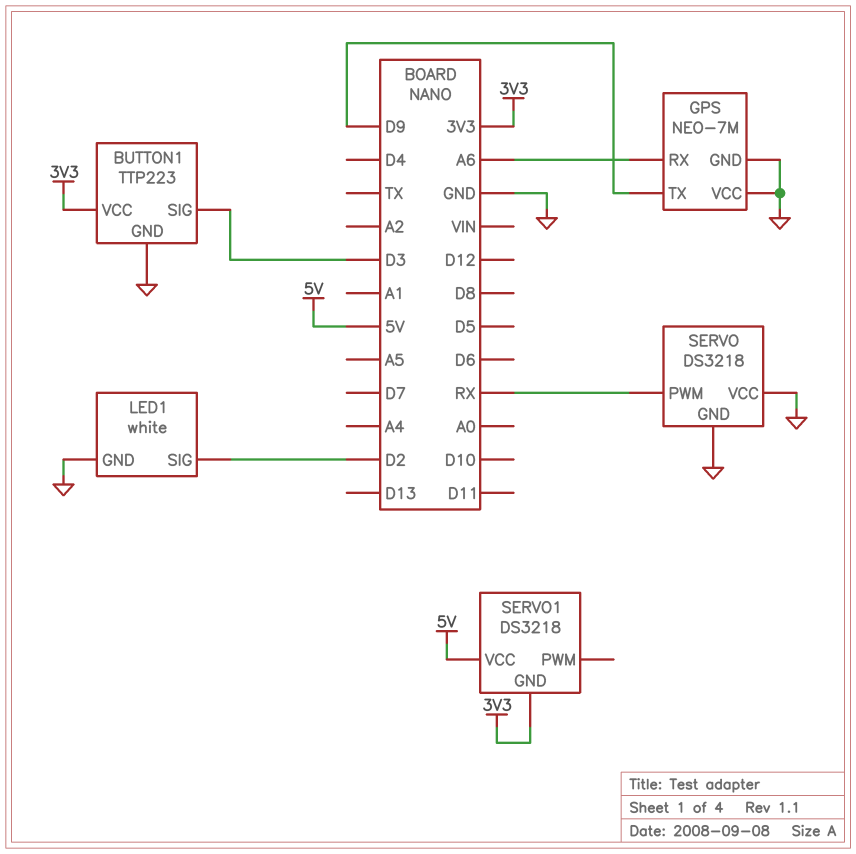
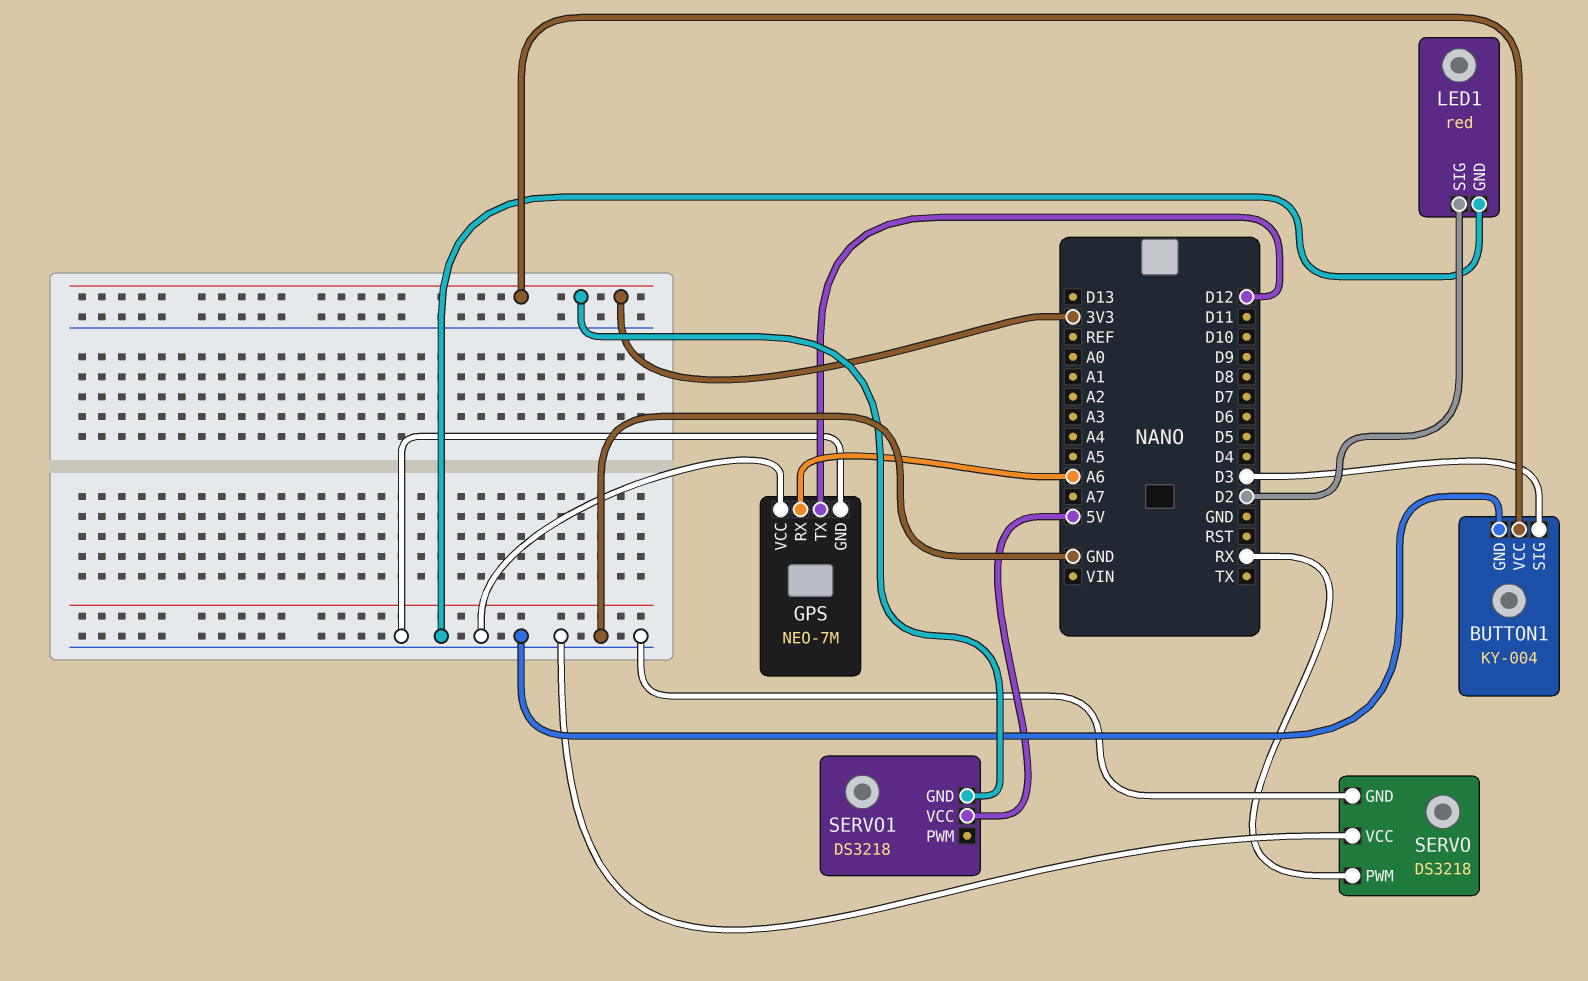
BUTTON1: TTP223 -> KY-004
GPS pin TX: D9 -> D12
LED1: white -> red

